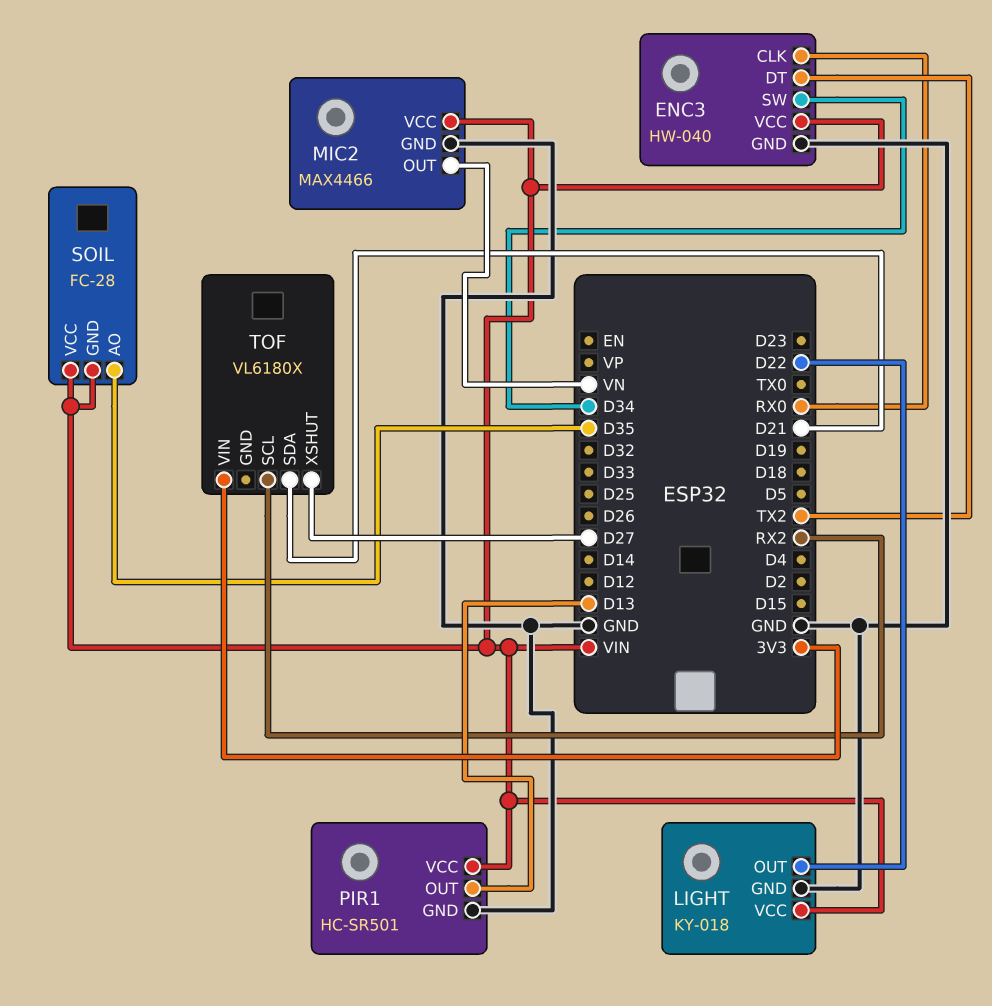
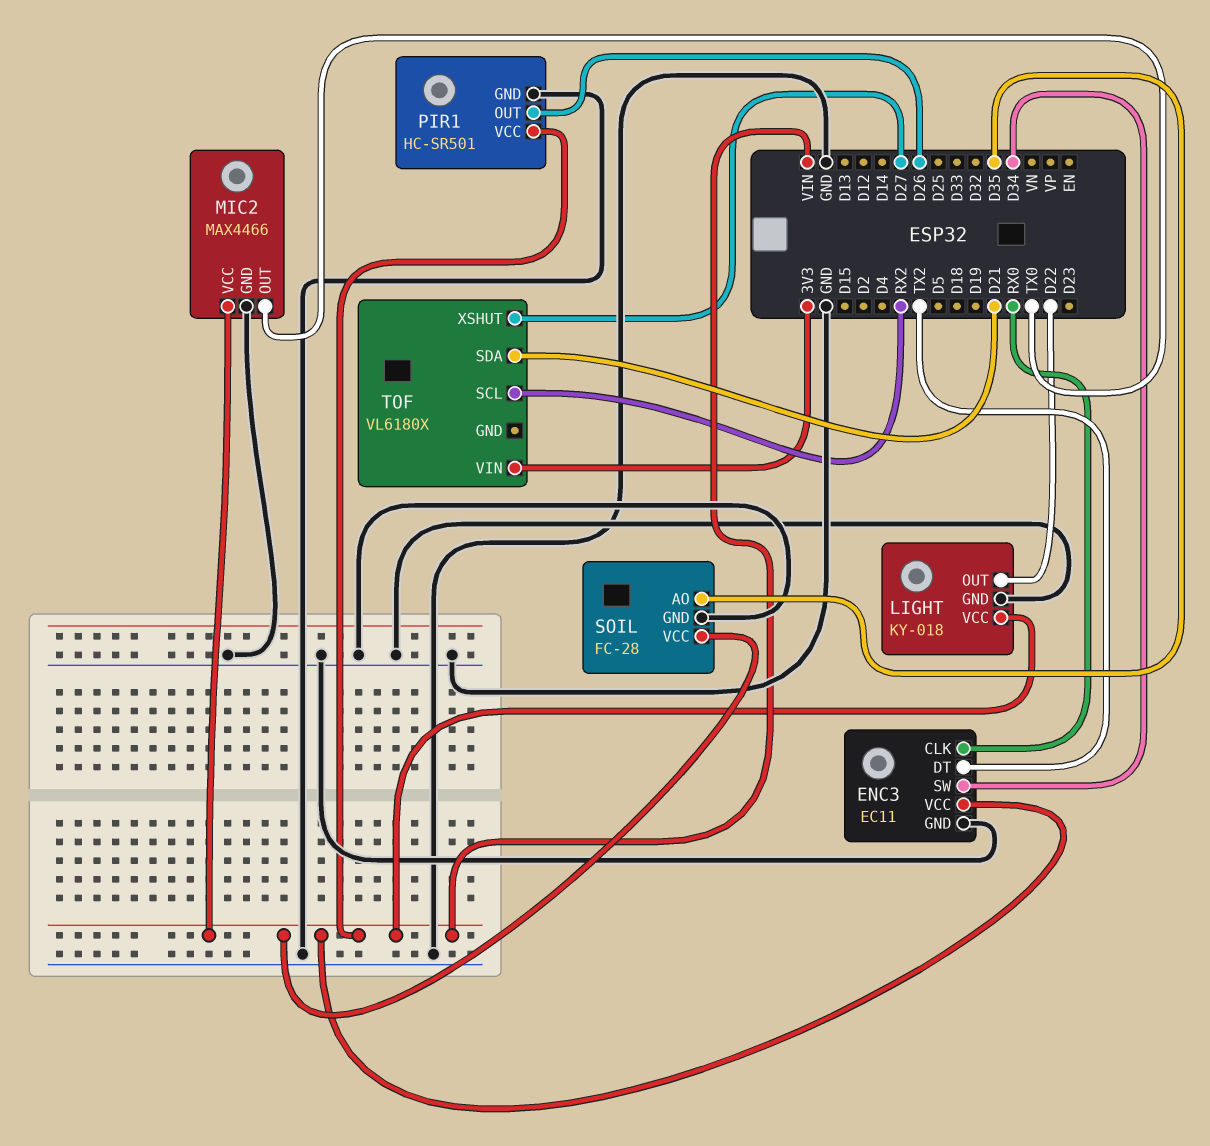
ENC3: HW-040 -> EC11
MIC2 pin OUT: VN -> TX0
PIR1 pin OUT: D13 -> D26
SOIL pin GND: VIN -> GND

